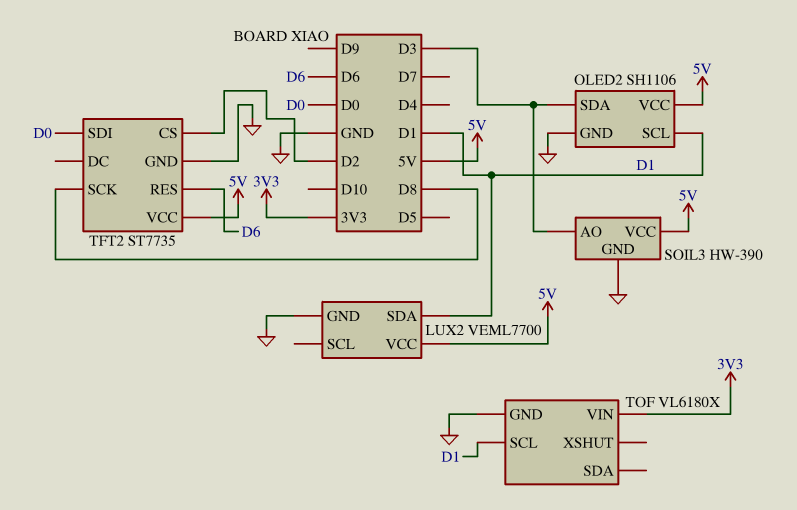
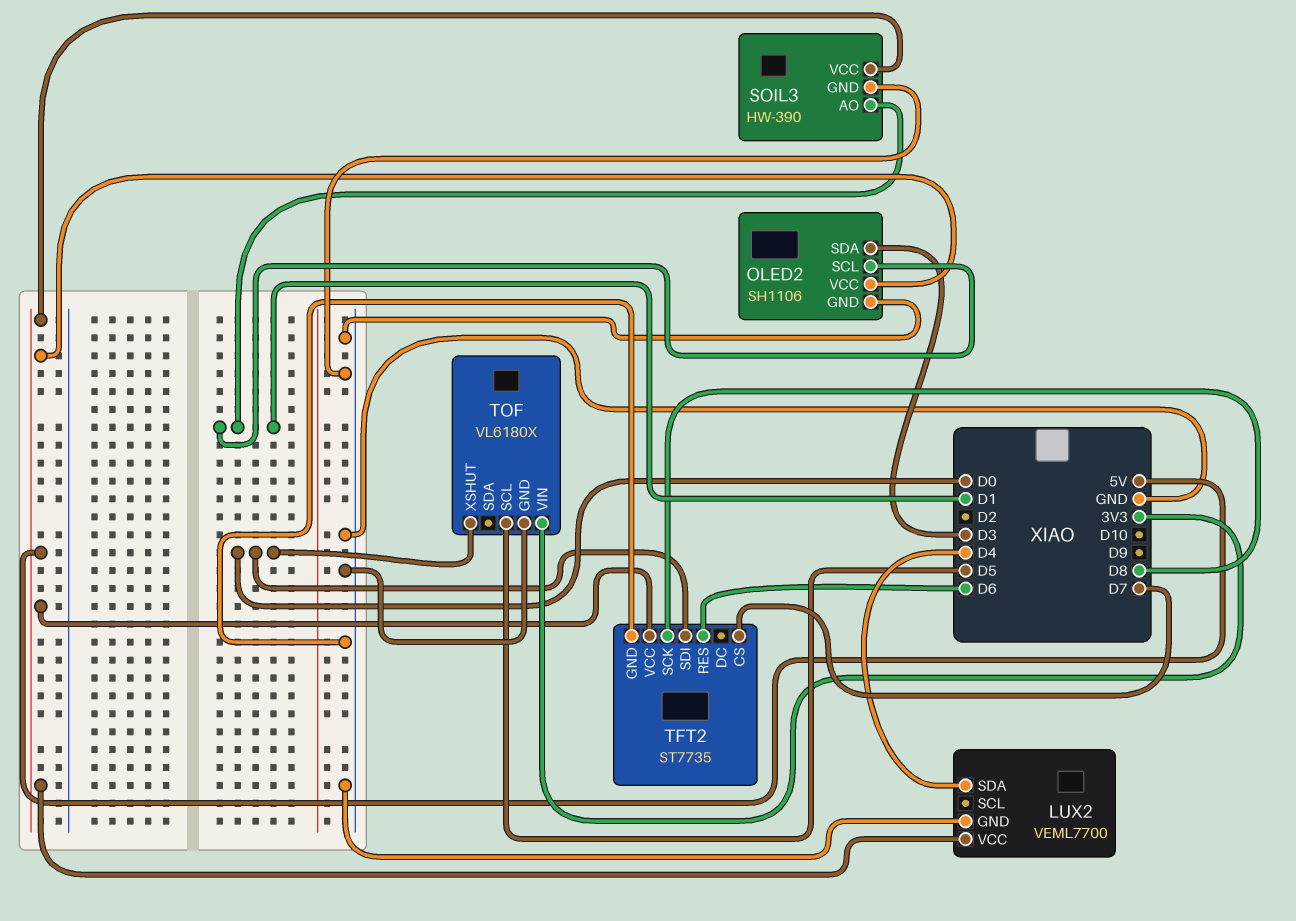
LUX2 pin SDA: D1 -> D4
SOIL3 pin AO: D3 -> D1
TFT2 pin CS: D2 -> D7
TOF pin SCL: D1 -> D5
TOF pin XSHUT: none -> D0

